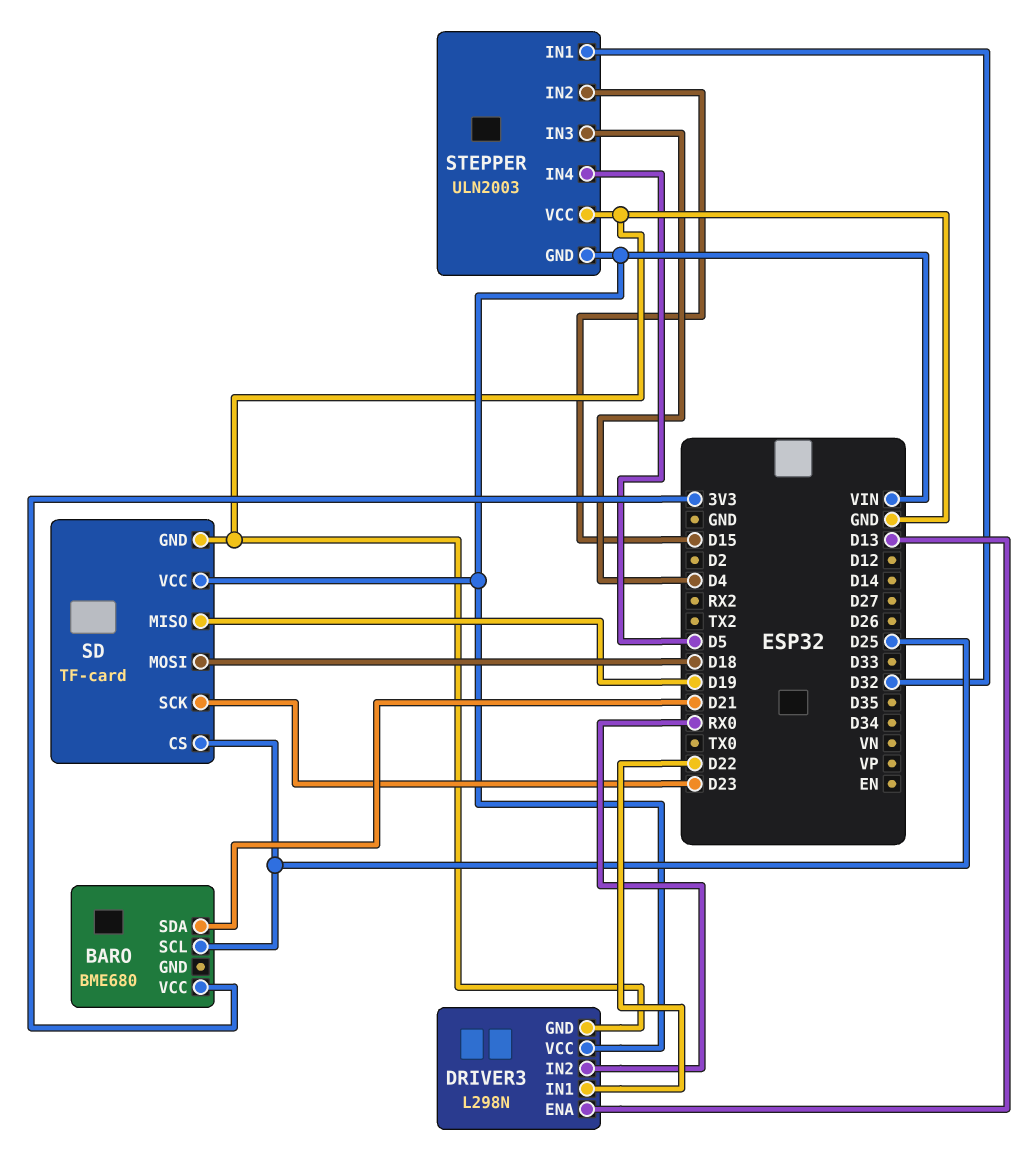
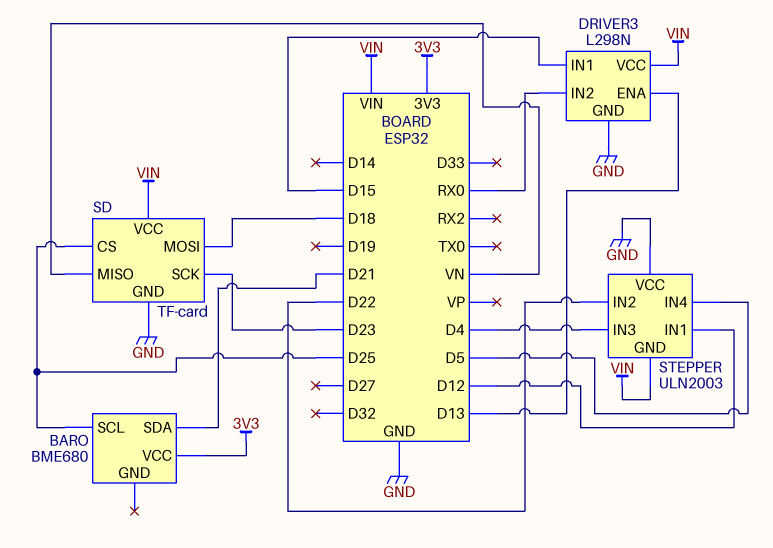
DRIVER3 pin IN1: D22 -> D15
SD pin MISO: D19 -> VN
STEPPER pin IN1: D32 -> D12
STEPPER pin IN2: D15 -> D22

